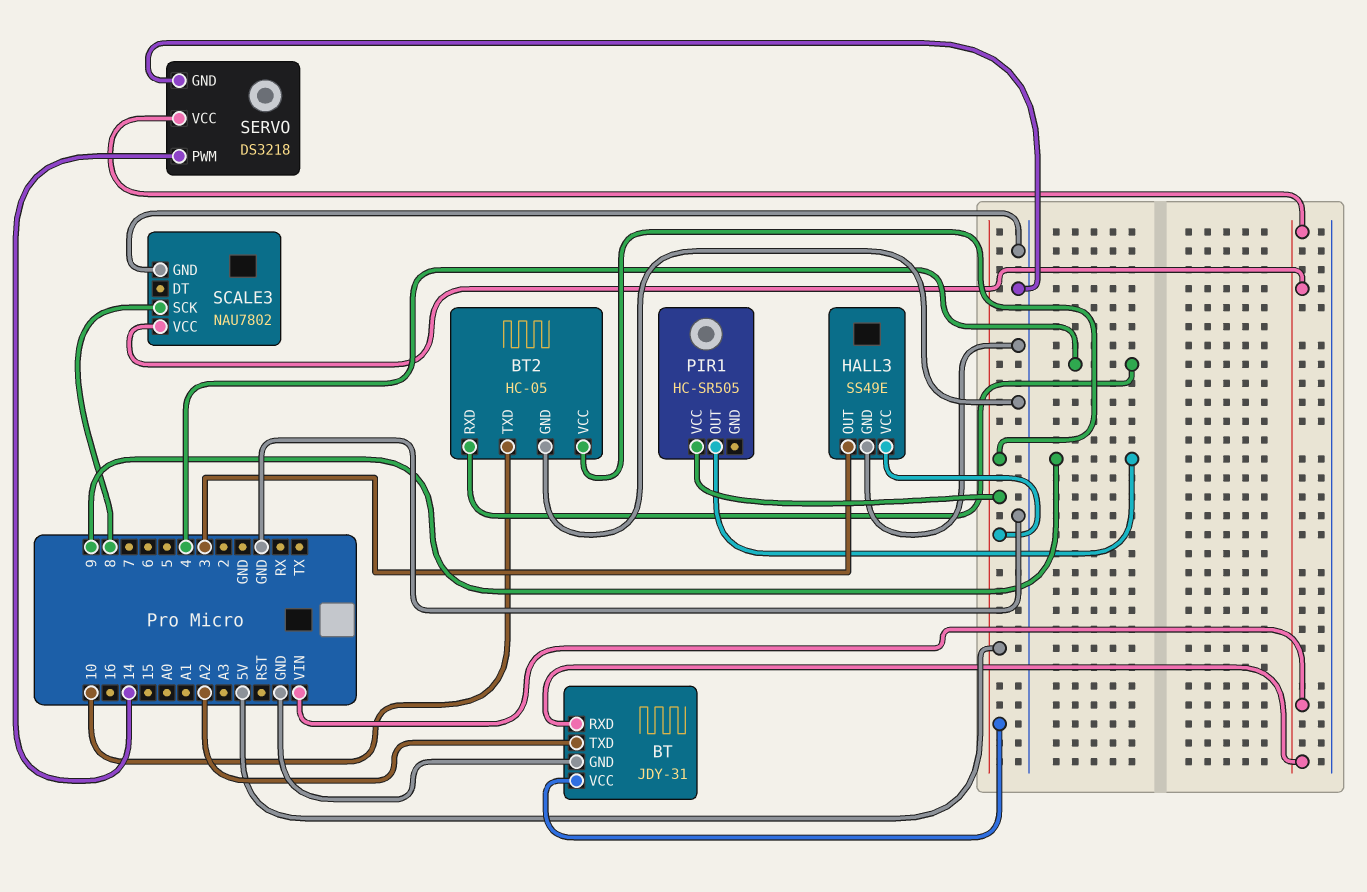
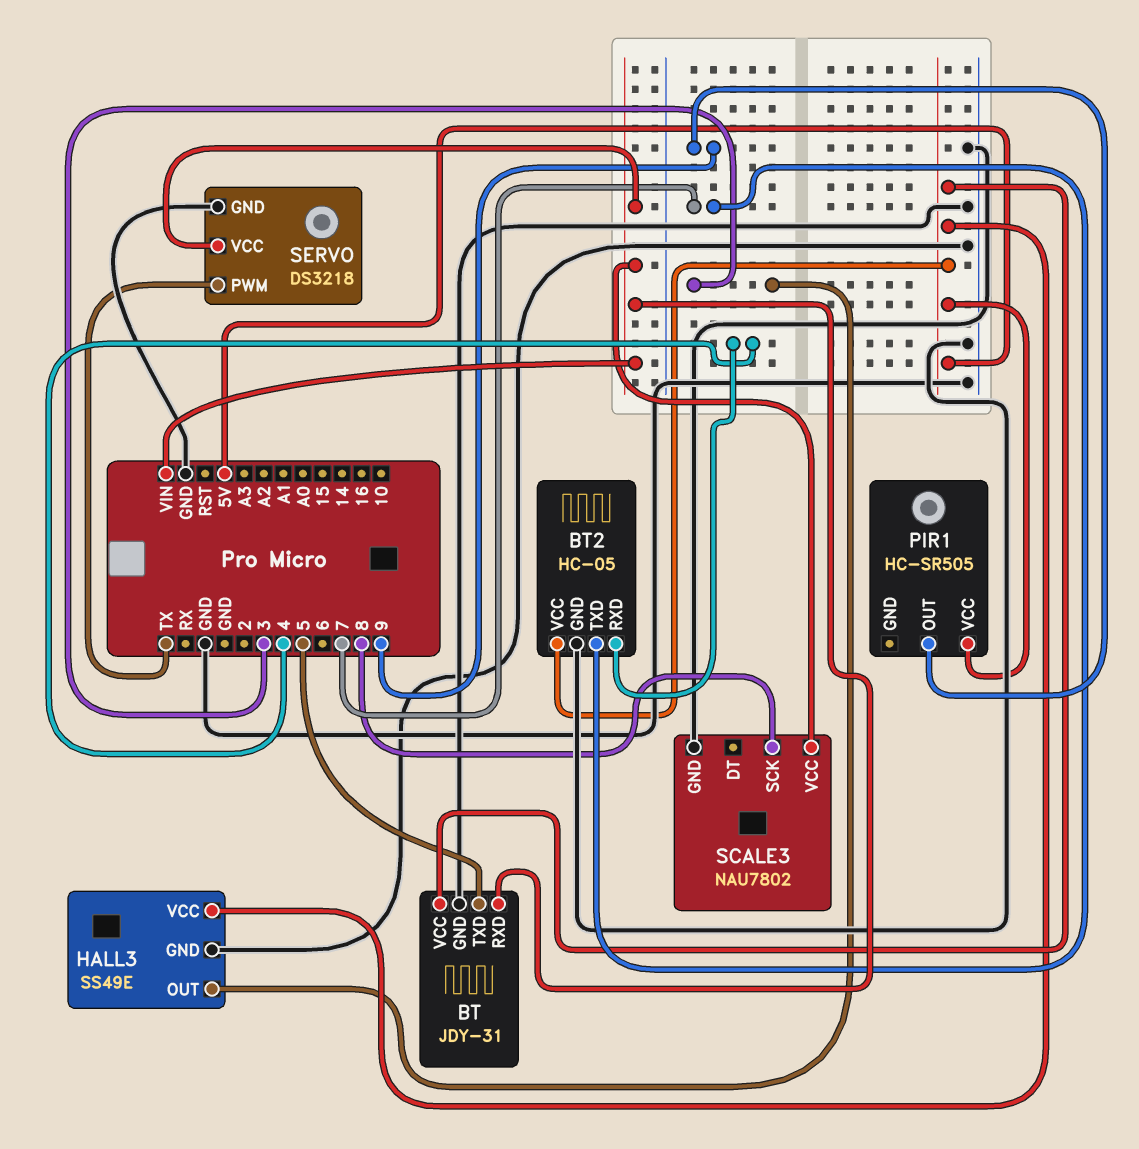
BT pin TXD: A2 -> 5
BT2 pin TXD: 10 -> 7
SERVO pin PWM: 14 -> TX

